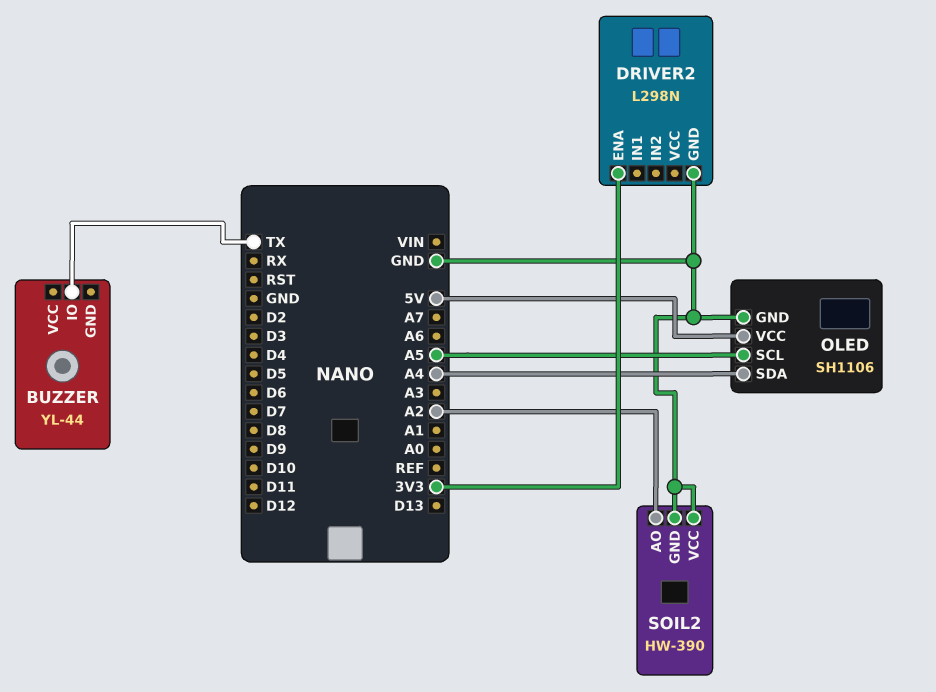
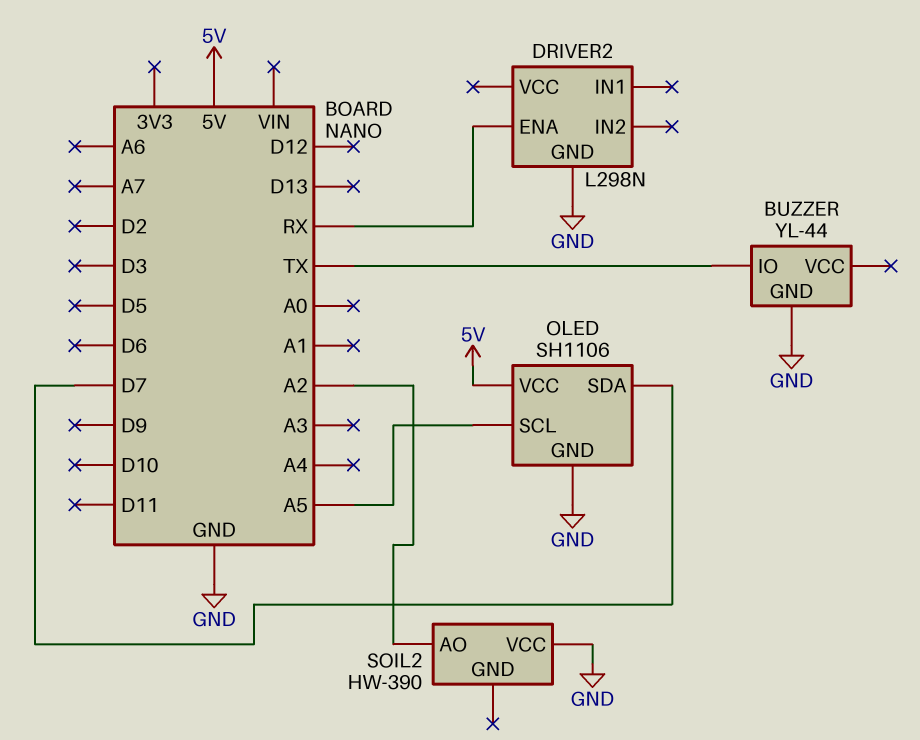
BUZZER pin GND: none -> GND
DRIVER2 pin ENA: 3V3 -> RX
OLED pin SDA: A4 -> D7
SOIL2 pin GND: GND -> none

